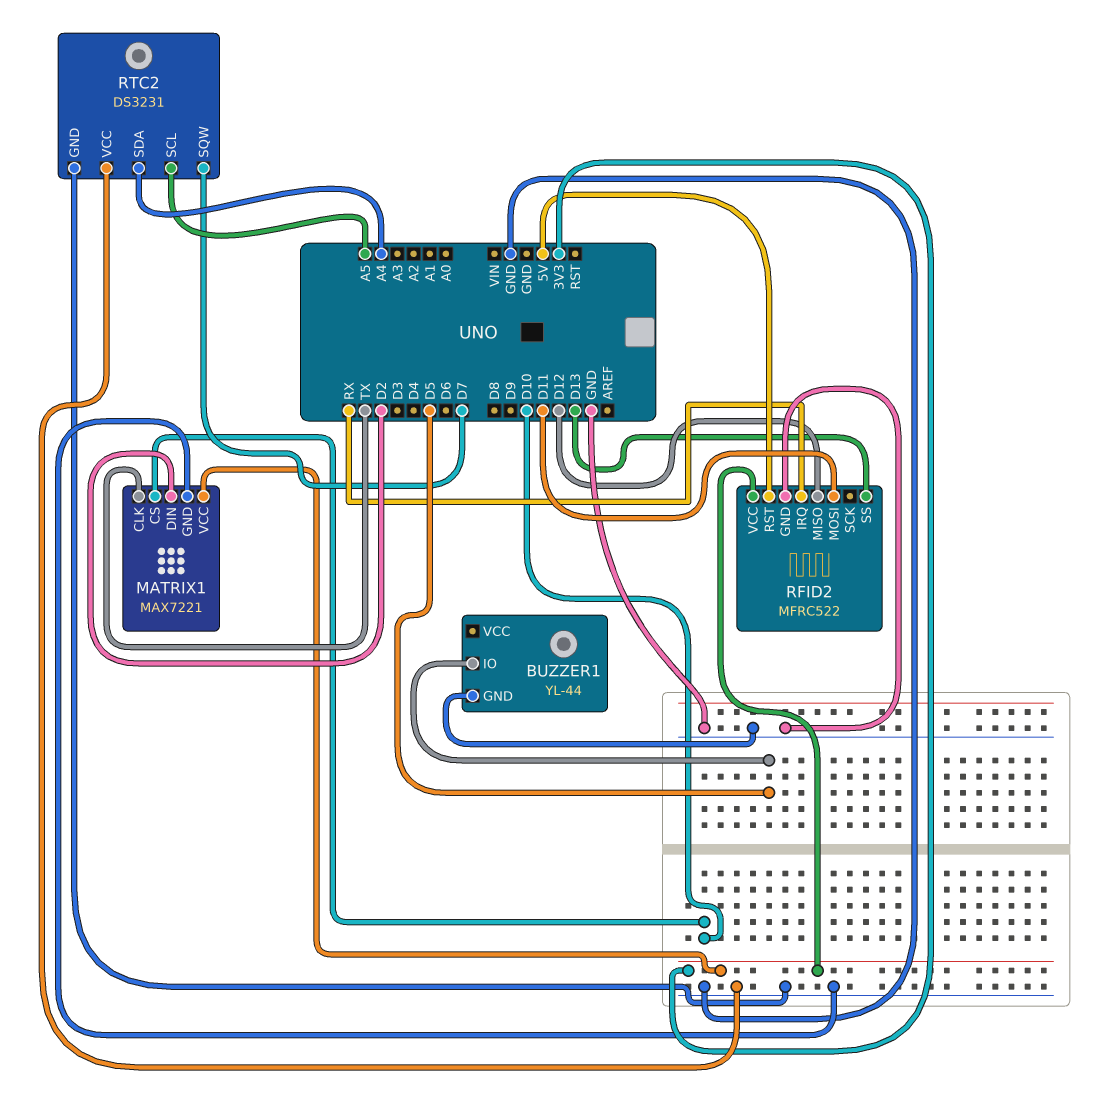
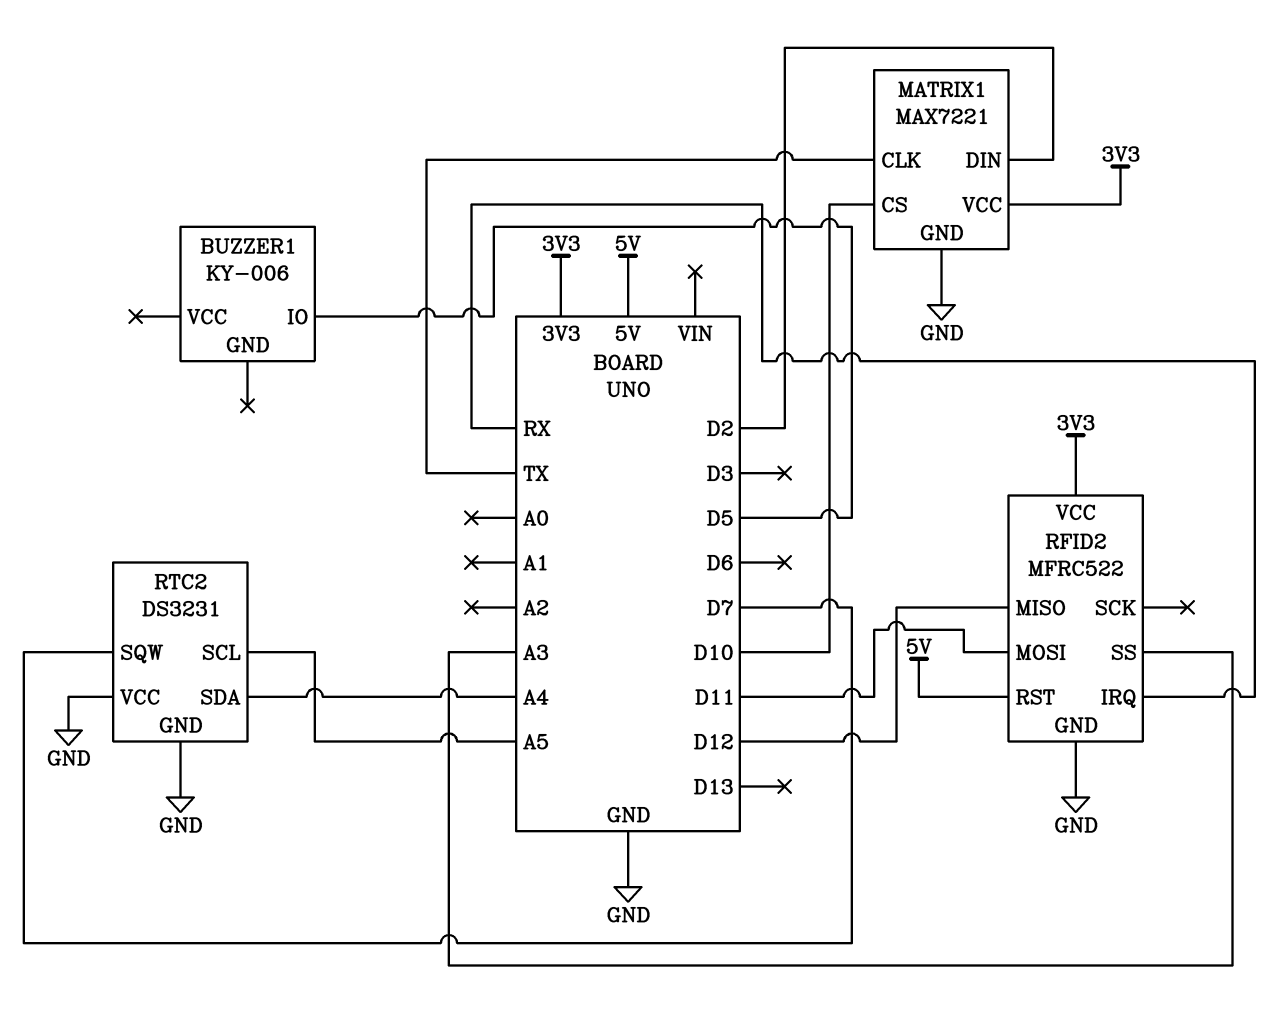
BUZZER1: YL-44 -> KY-006
BUZZER1 pin GND: GND -> none
RFID2 pin SS: D13 -> A3

